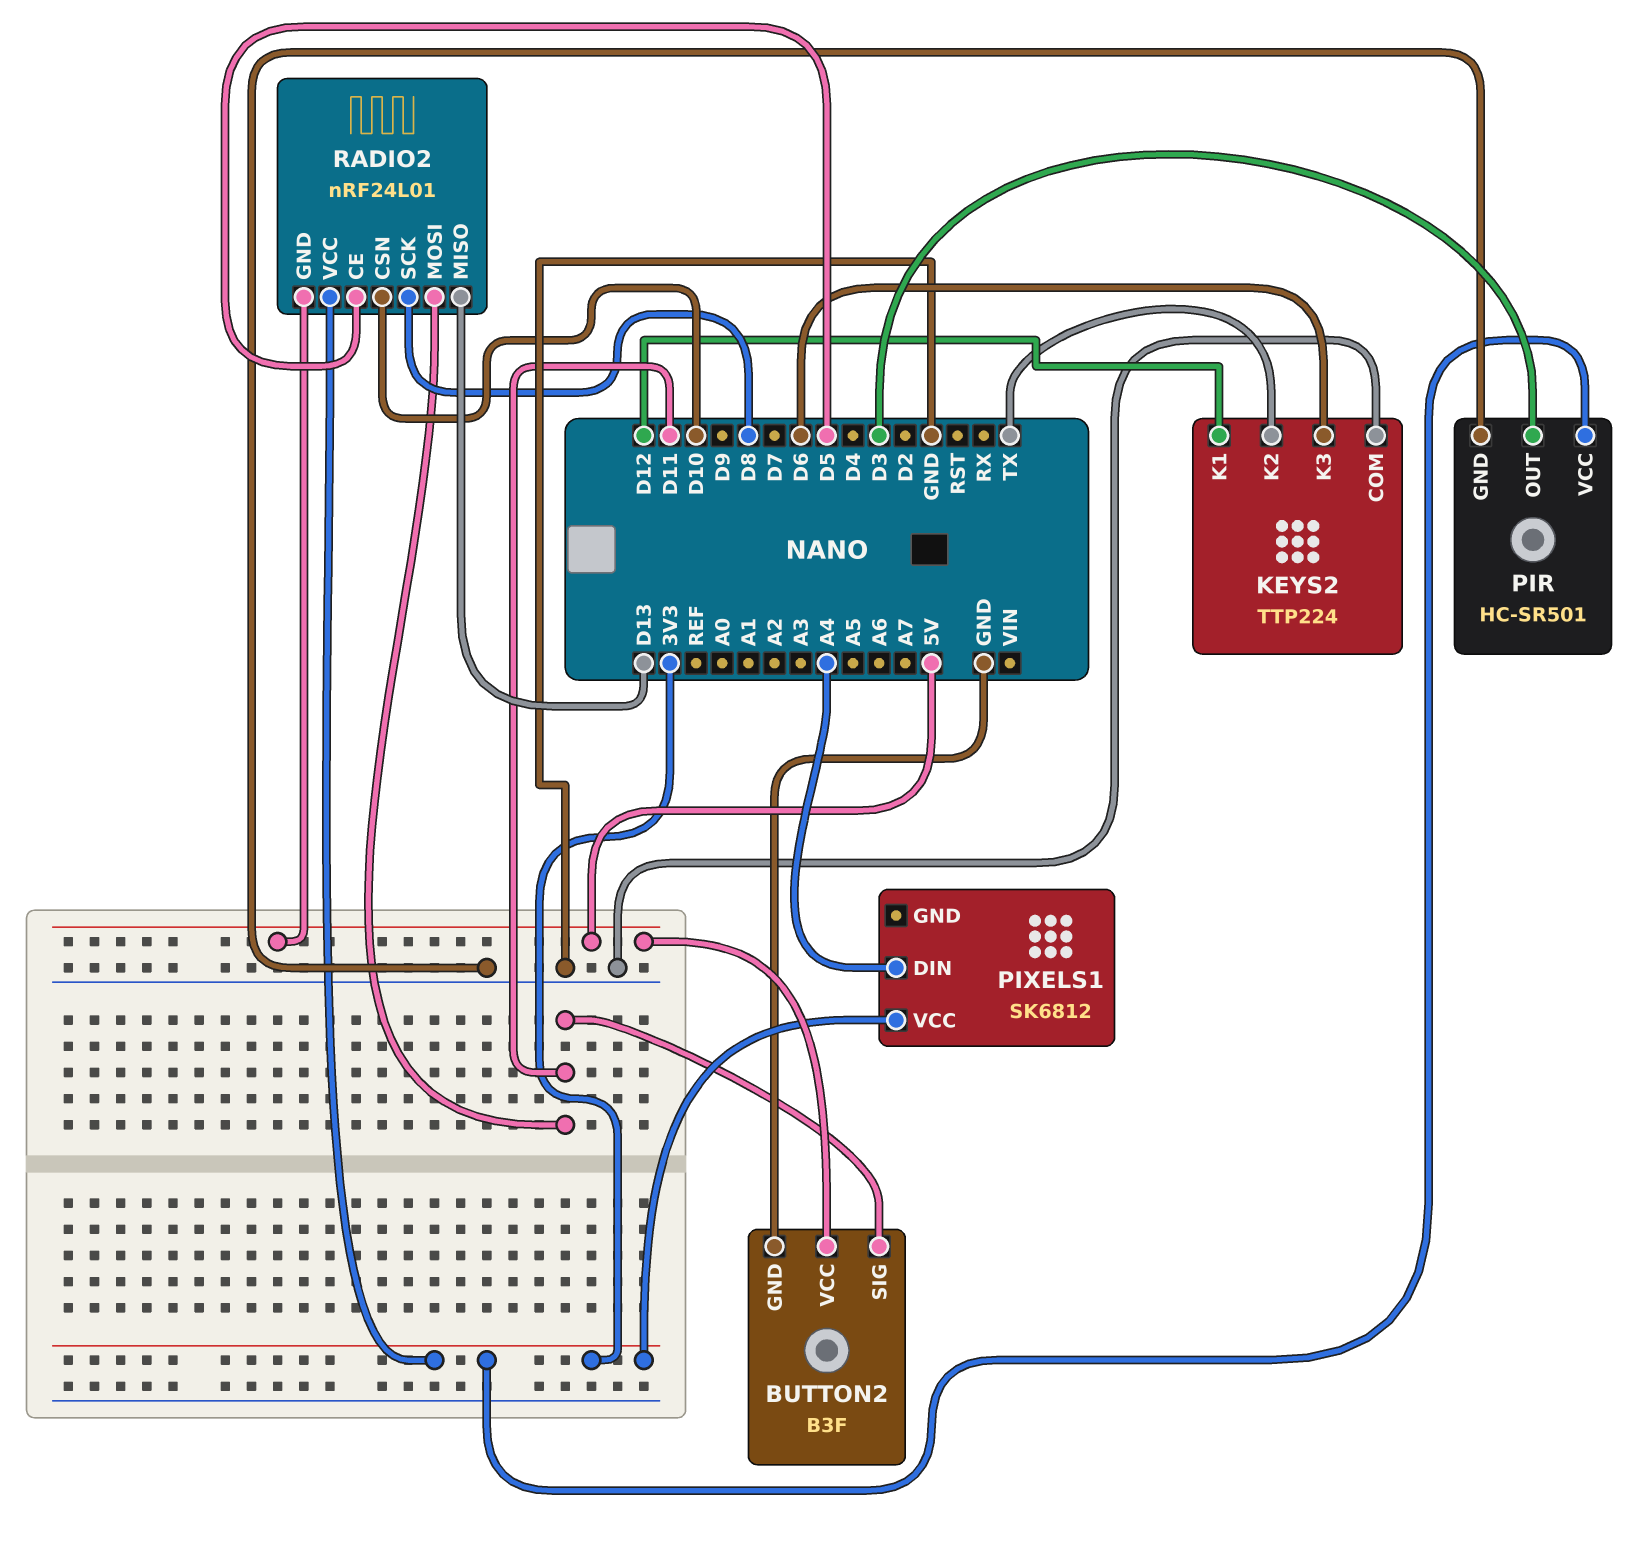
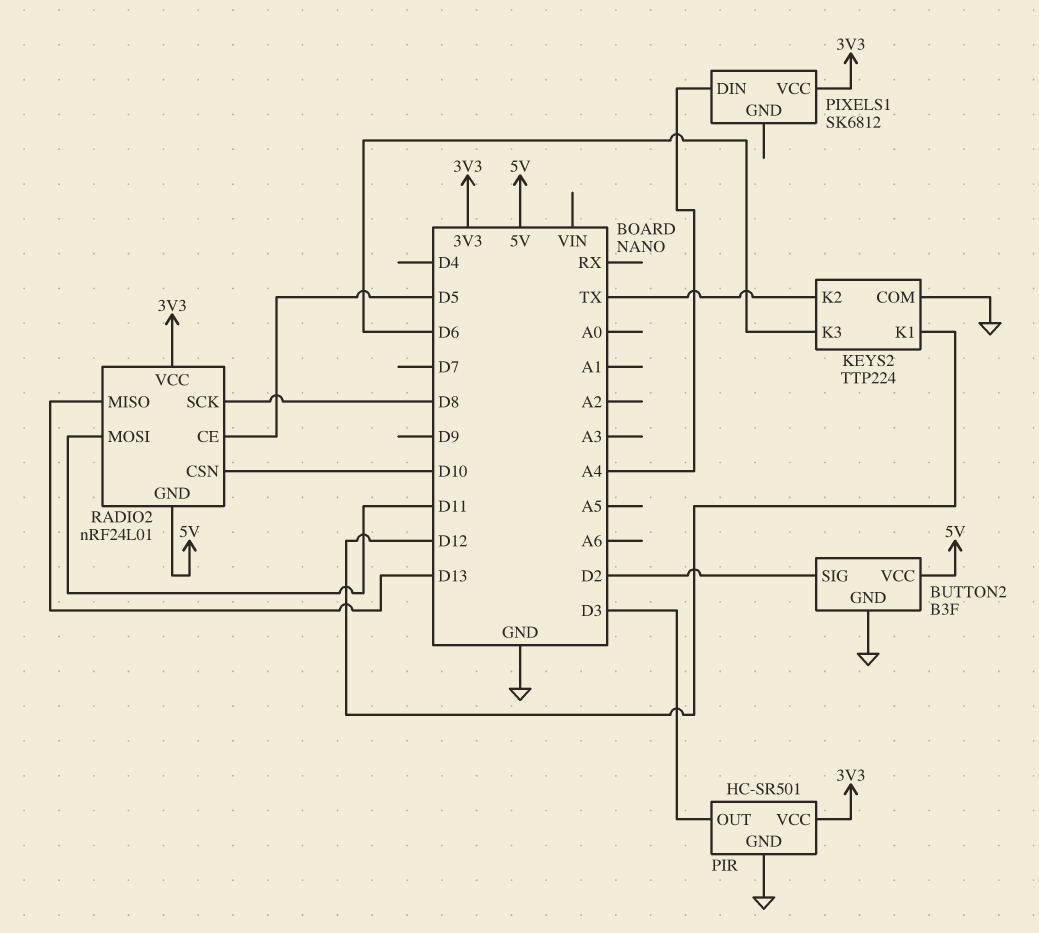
BUTTON2 pin SIG: D11 -> D2

